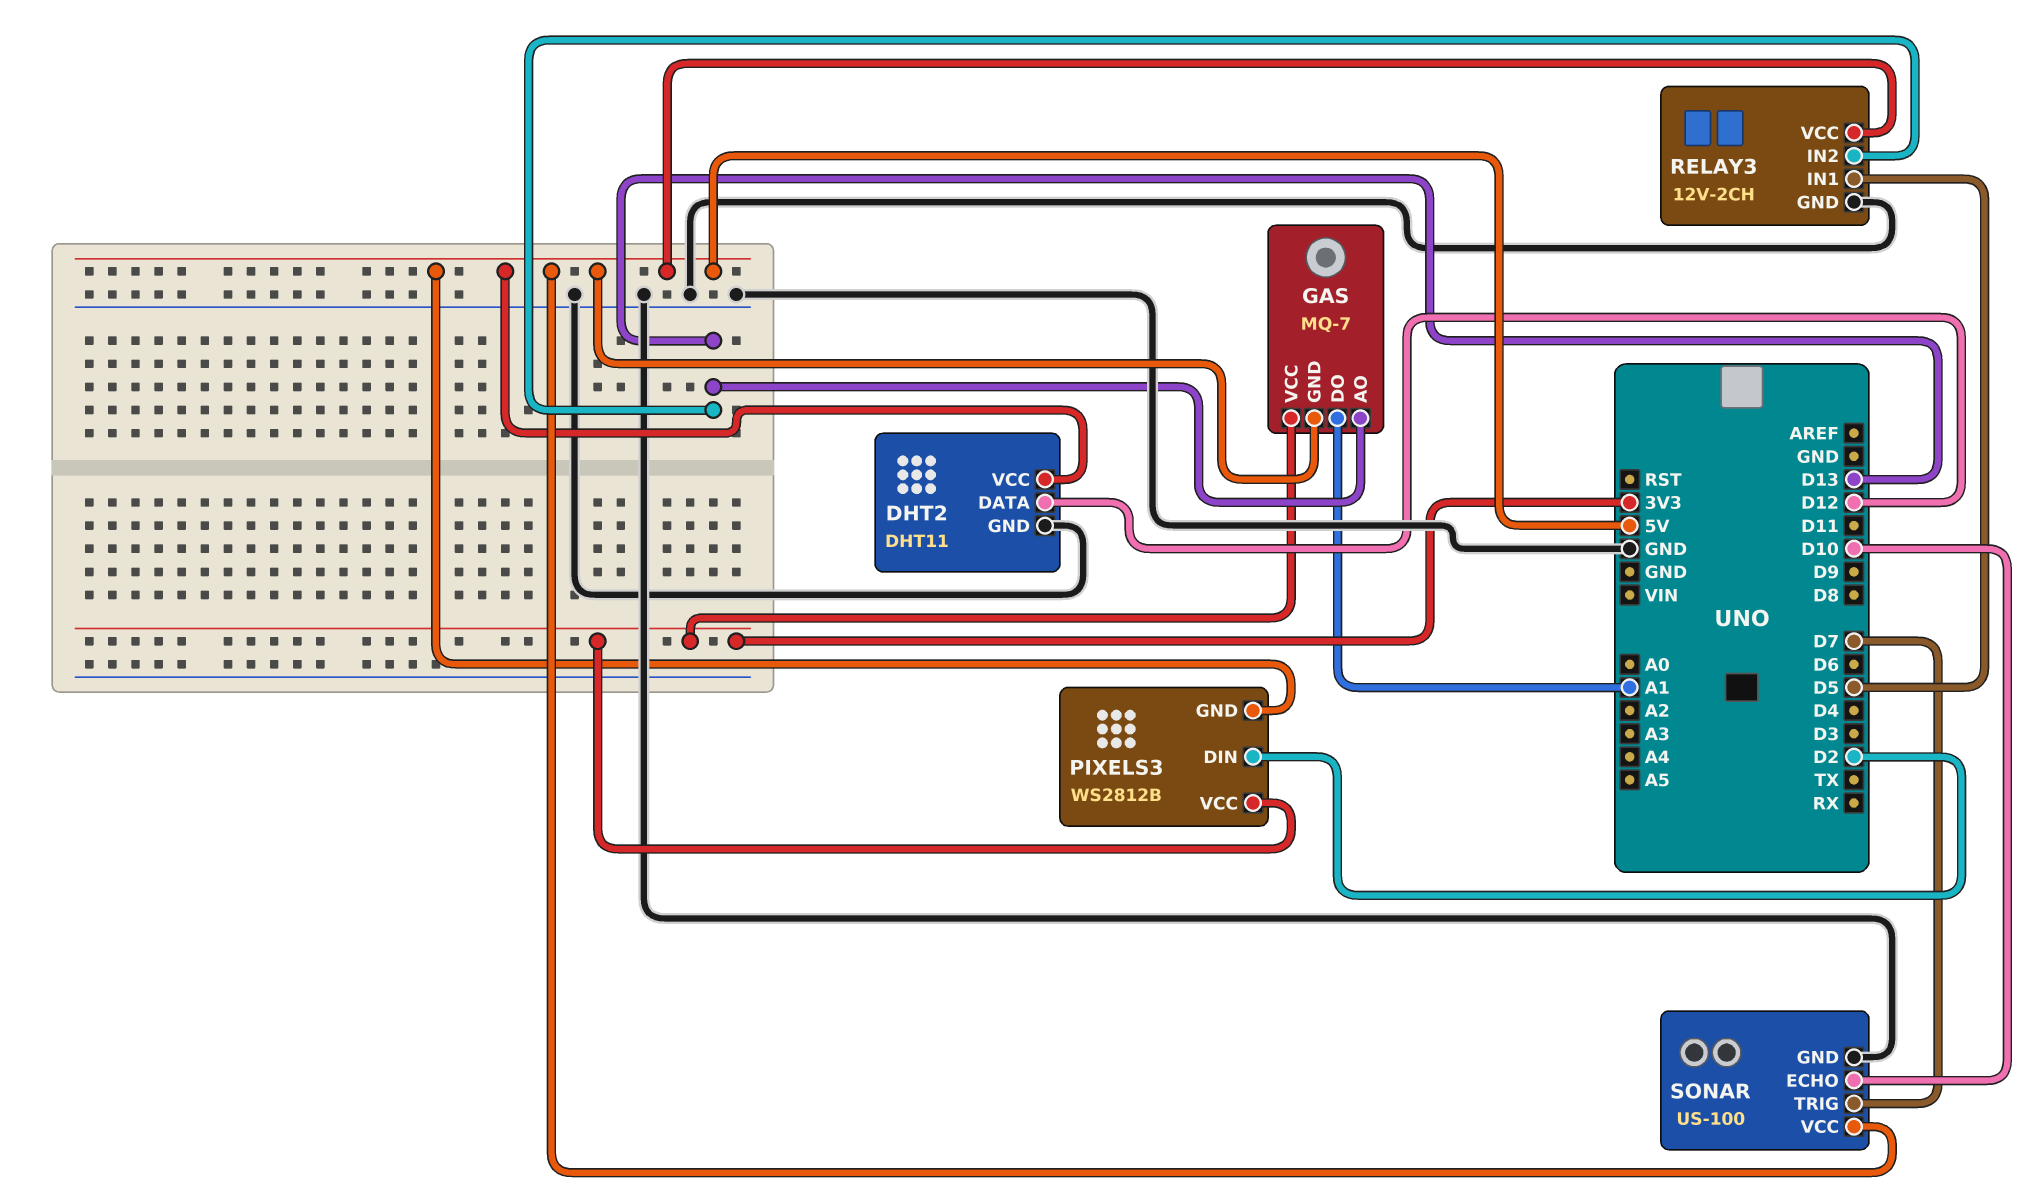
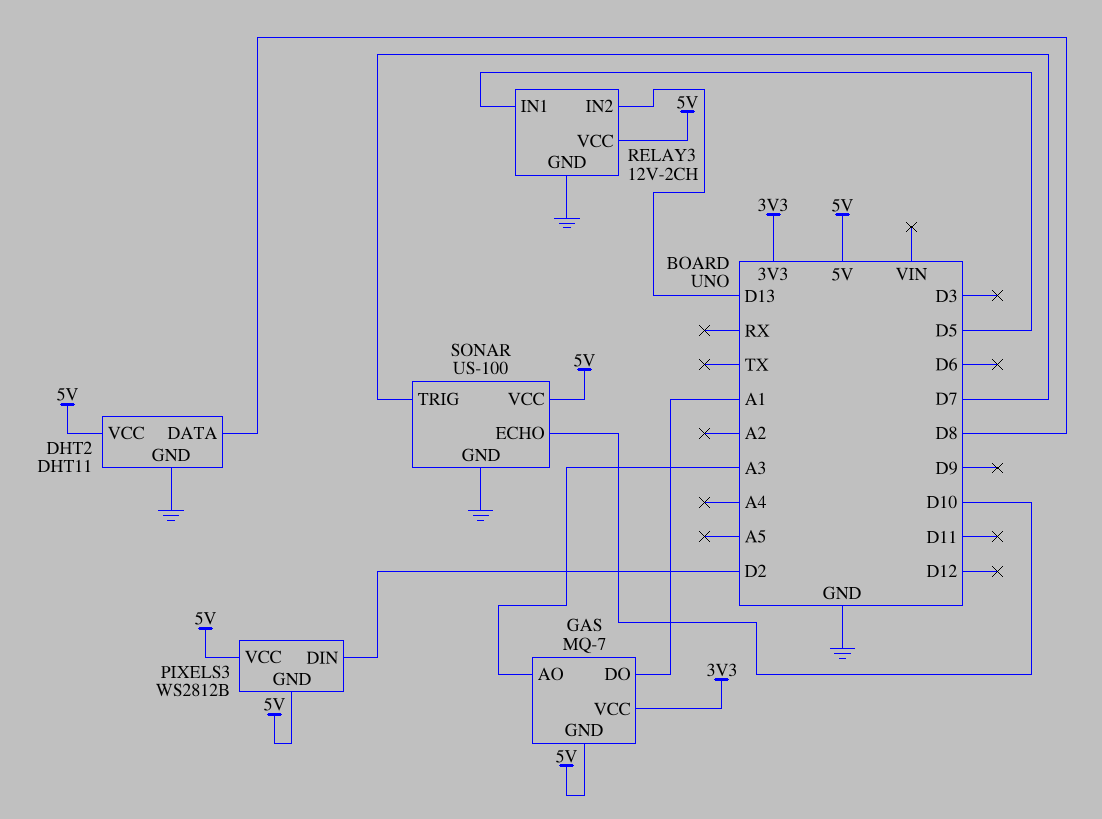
DHT2 pin DATA: D12 -> D8
GAS pin AO: D13 -> A3
PIXELS3 pin VCC: 3V3 -> 5V

